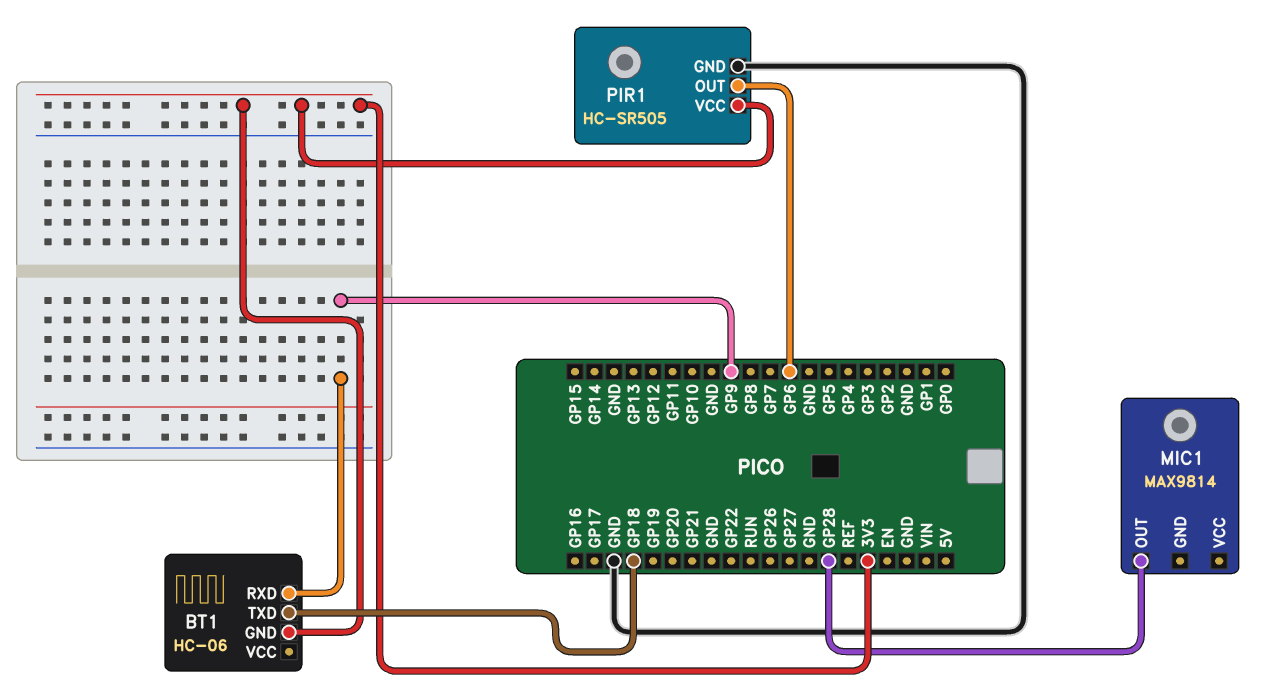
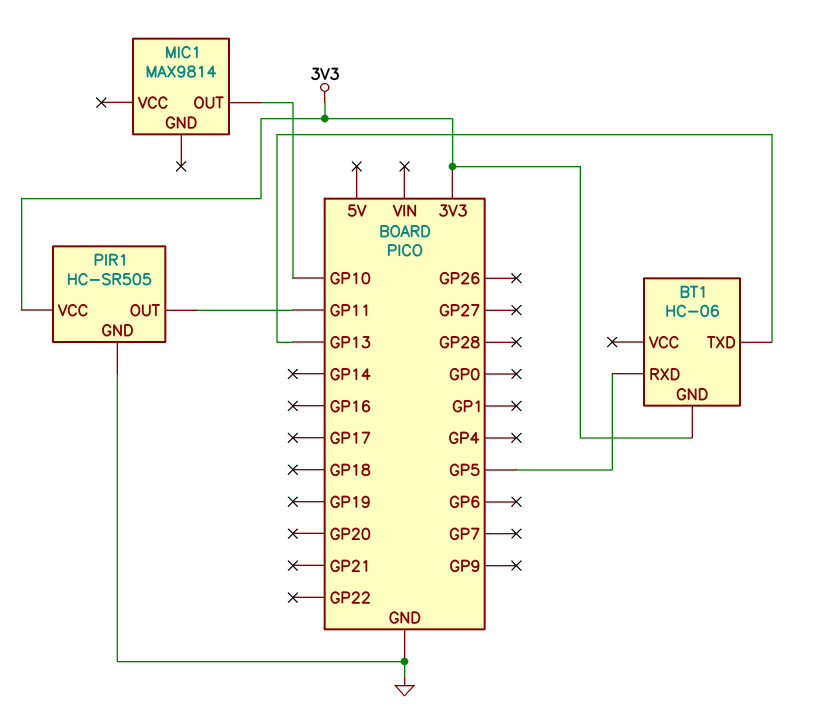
BT1 pin RXD: GP9 -> GP5
BT1 pin TXD: GP18 -> GP13
MIC1 pin OUT: GP28 -> GP10
PIR1 pin OUT: GP6 -> GP11

